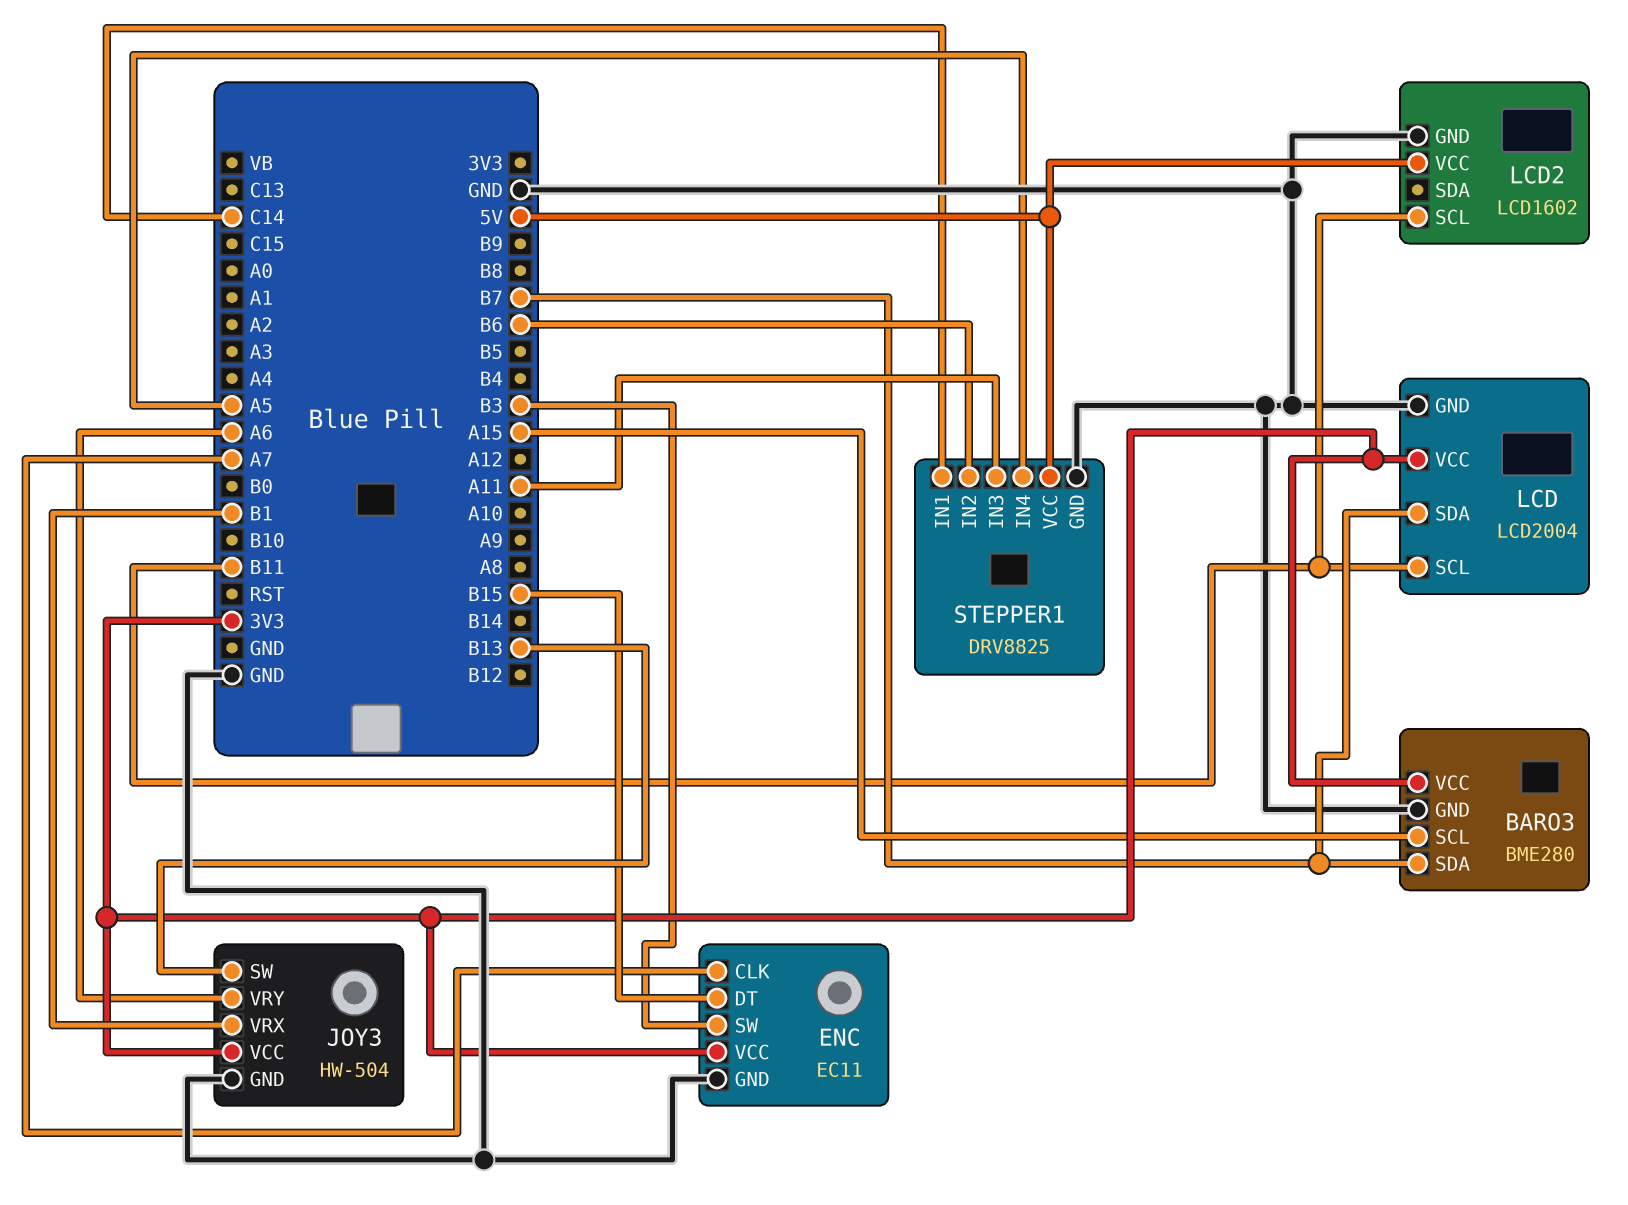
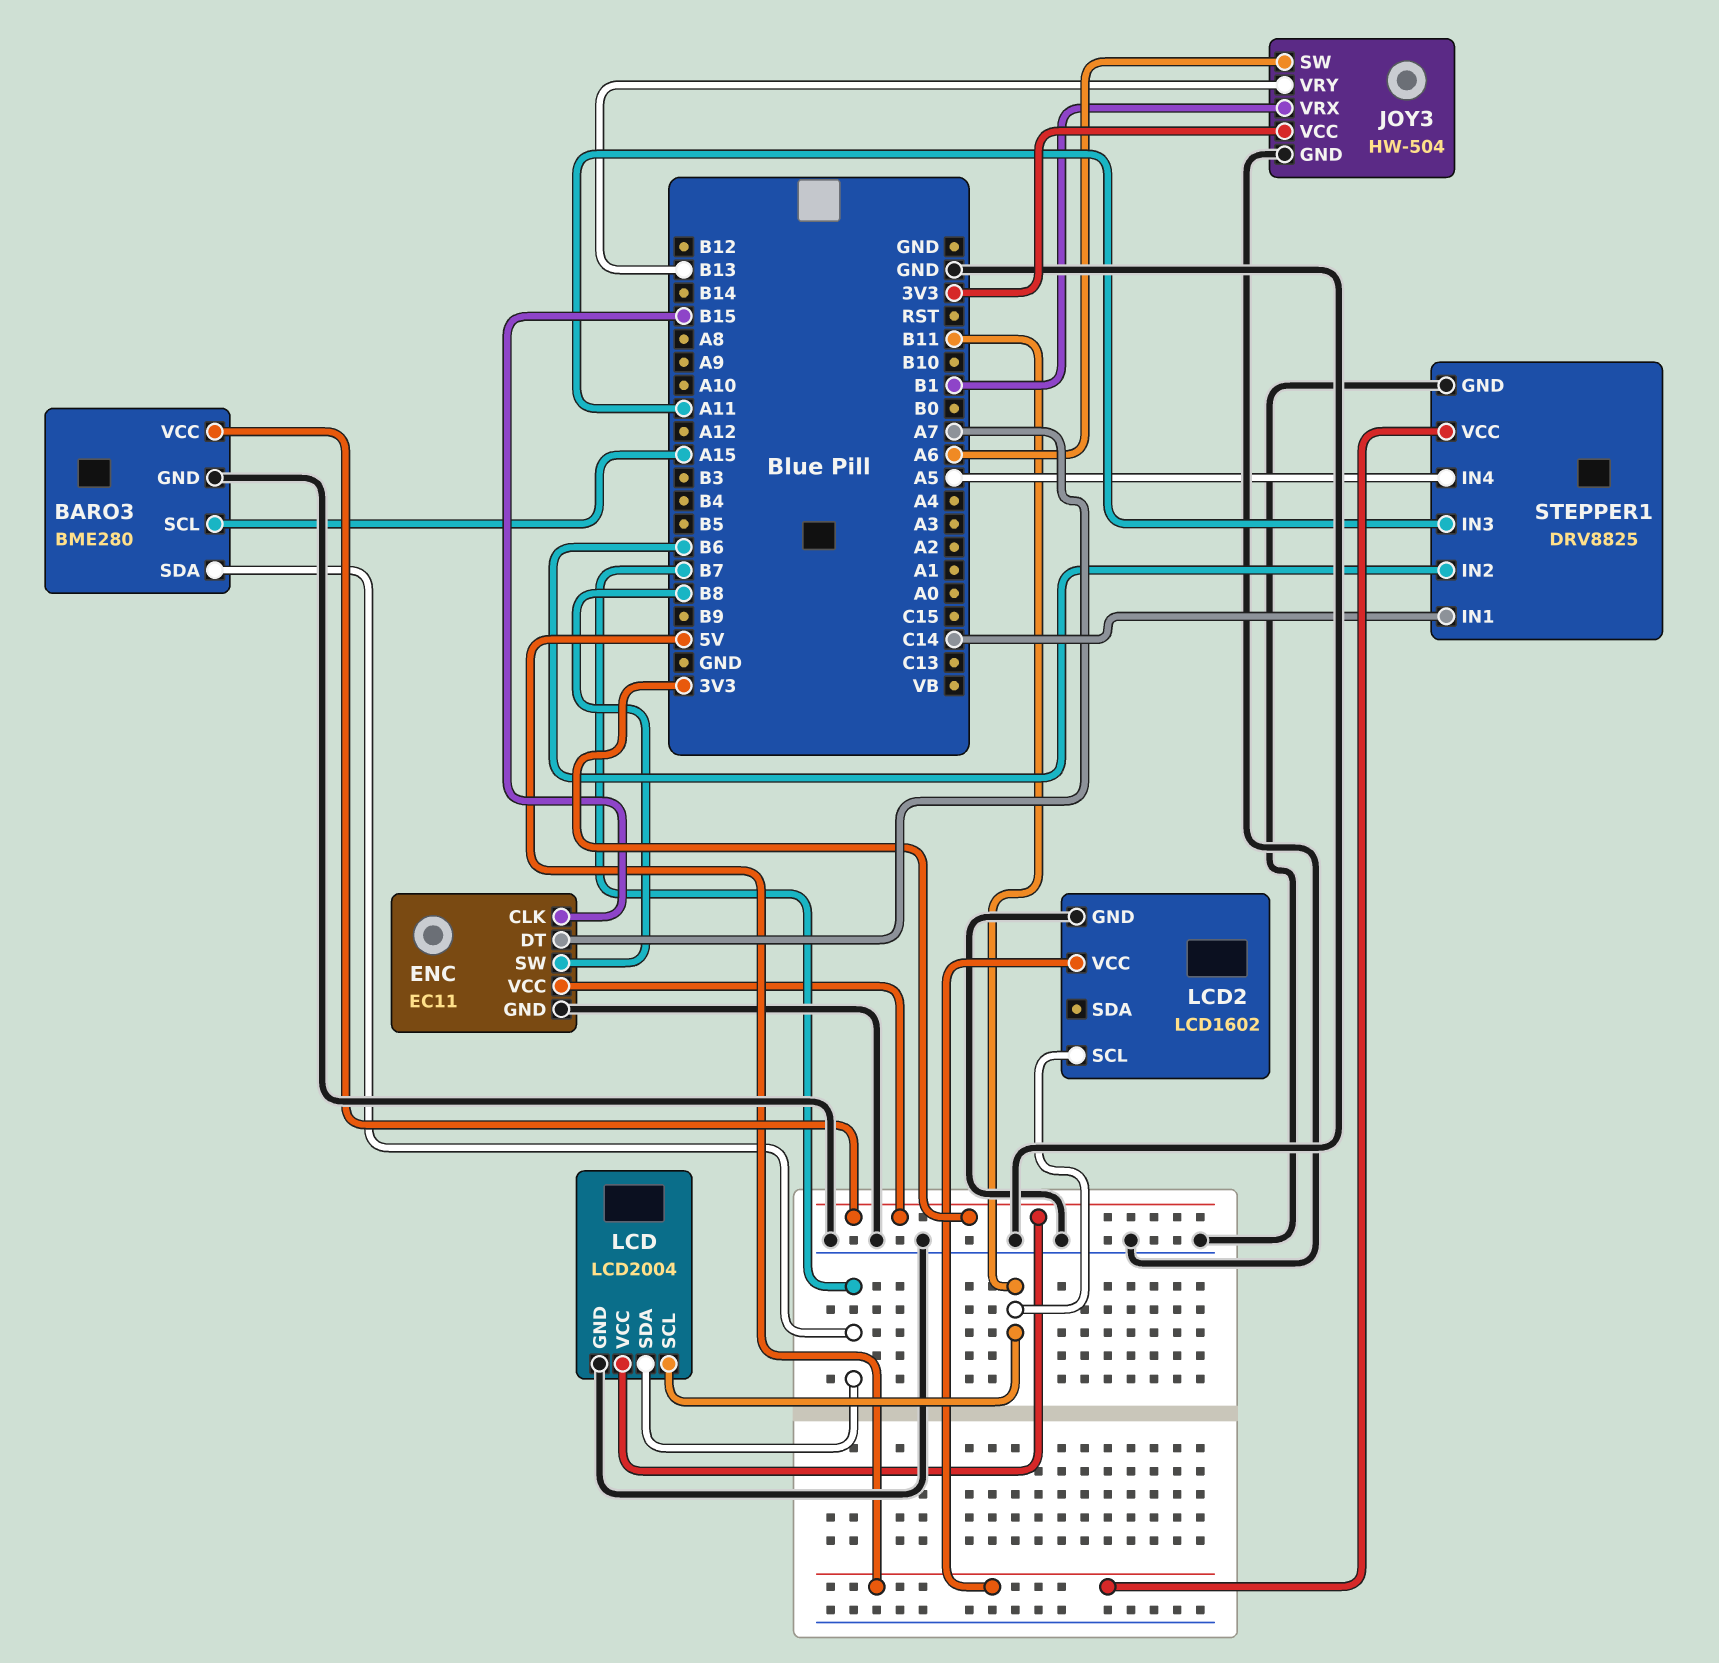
ENC pin CLK: A7 -> B15
ENC pin DT: B15 -> A7
ENC pin SW: B3 -> B8
JOY3 pin SW: B13 -> A6
JOY3 pin VRY: A6 -> B13

